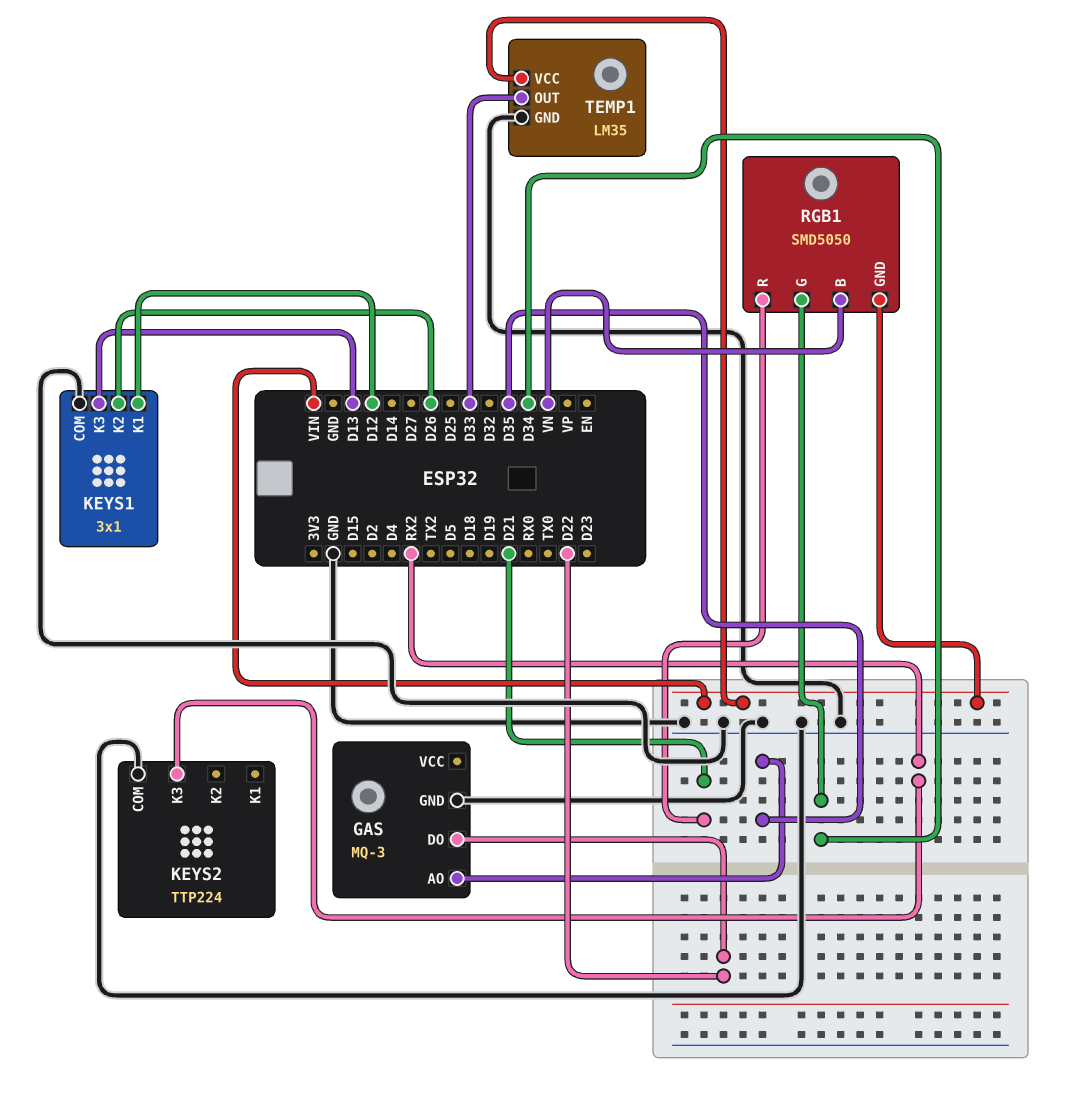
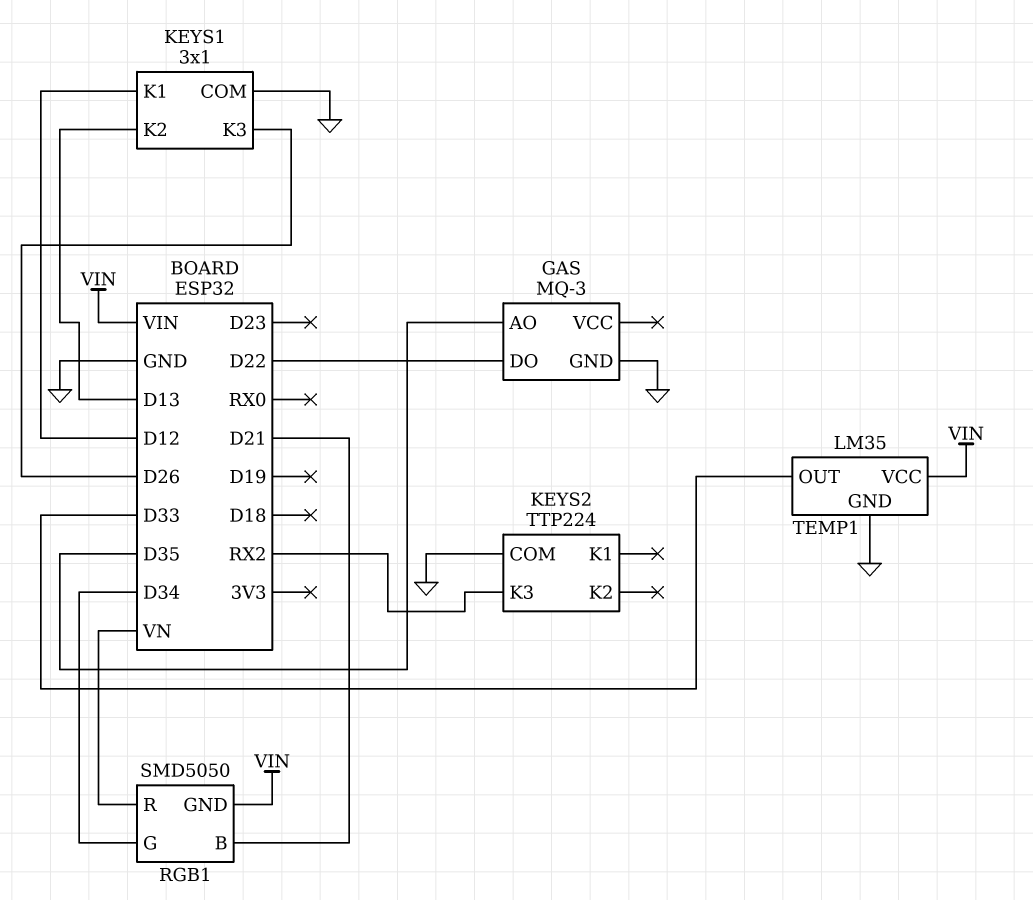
KEYS1 pin K2: D26 -> D13
KEYS1 pin K3: D13 -> D26
RGB1 pin B: VN -> D21
RGB1 pin R: D21 -> VN

